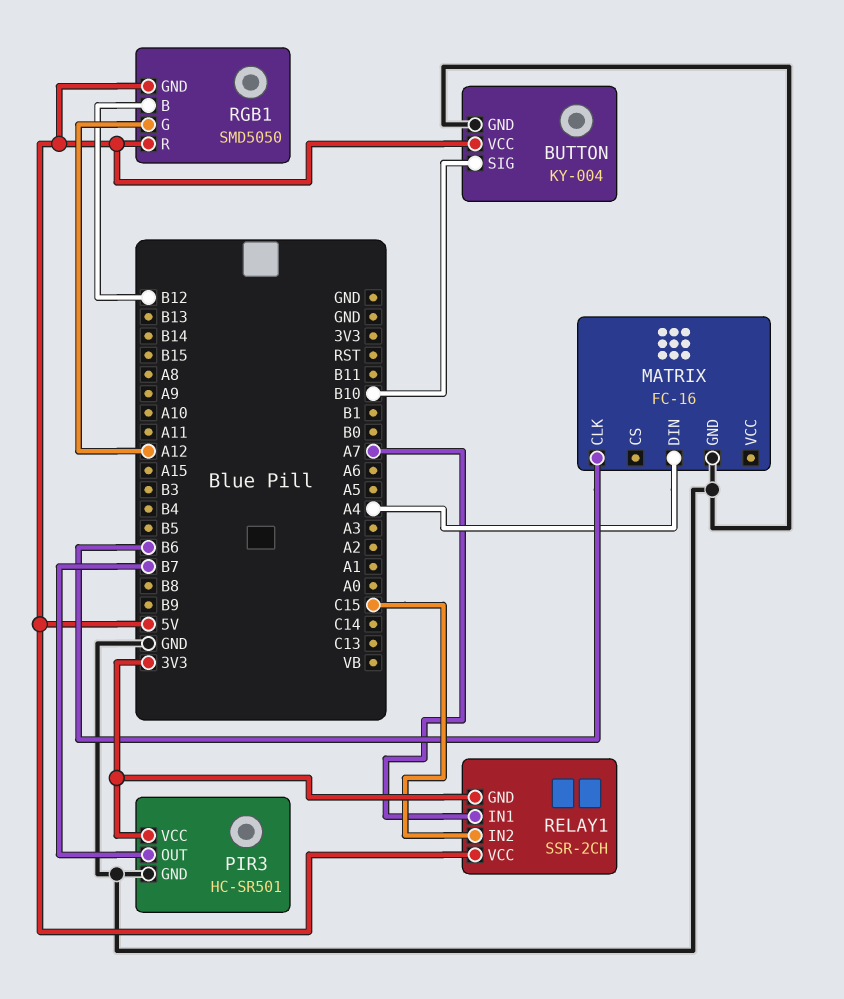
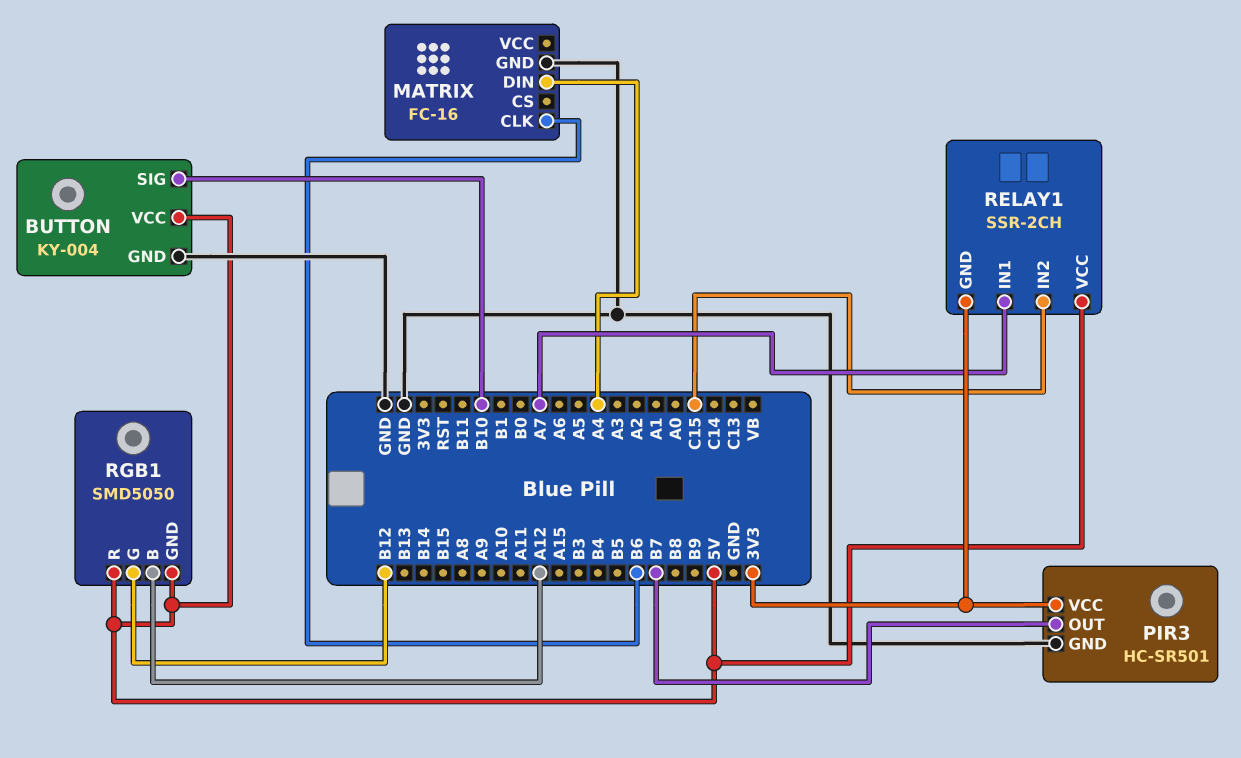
RGB1 pin B: B12 -> A12
RGB1 pin G: A12 -> B12

